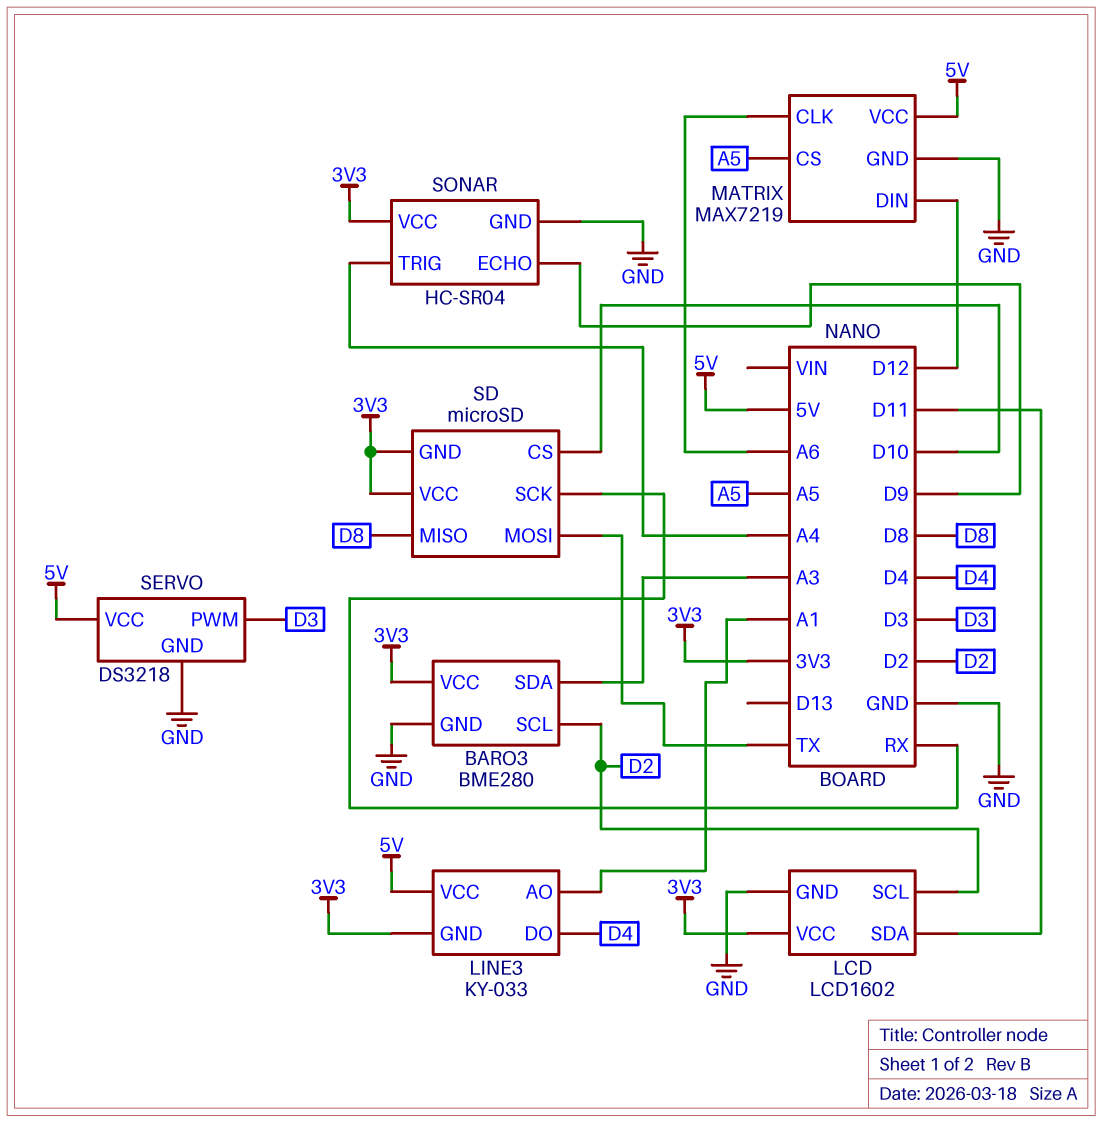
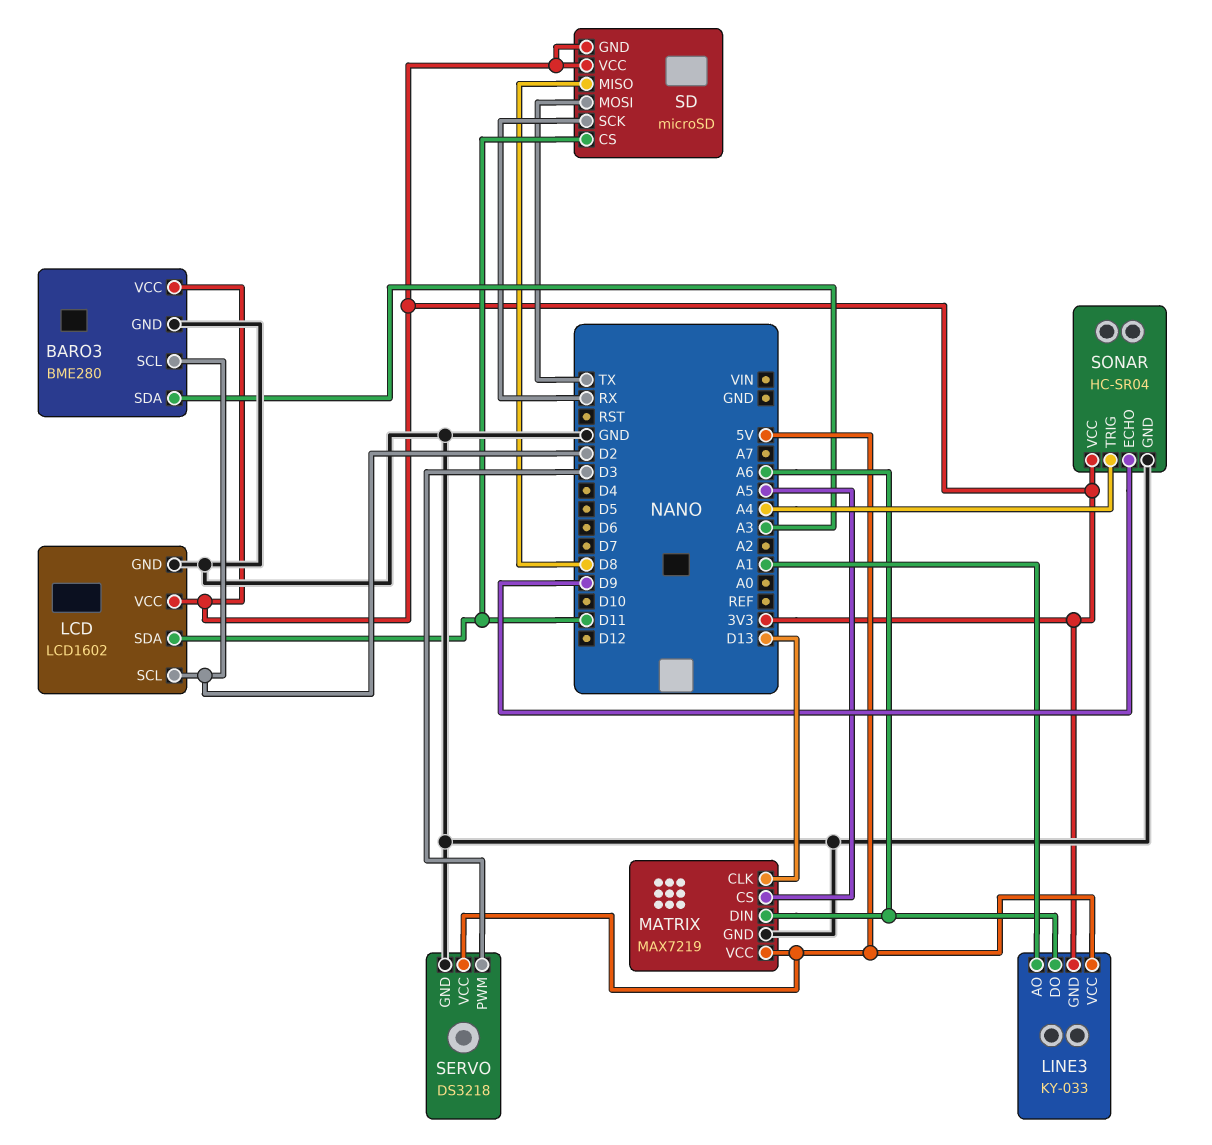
LINE3 pin DO: D4 -> A6
MATRIX pin CLK: A6 -> D13
MATRIX pin DIN: D12 -> A6
SD pin CS: D10 -> D11

